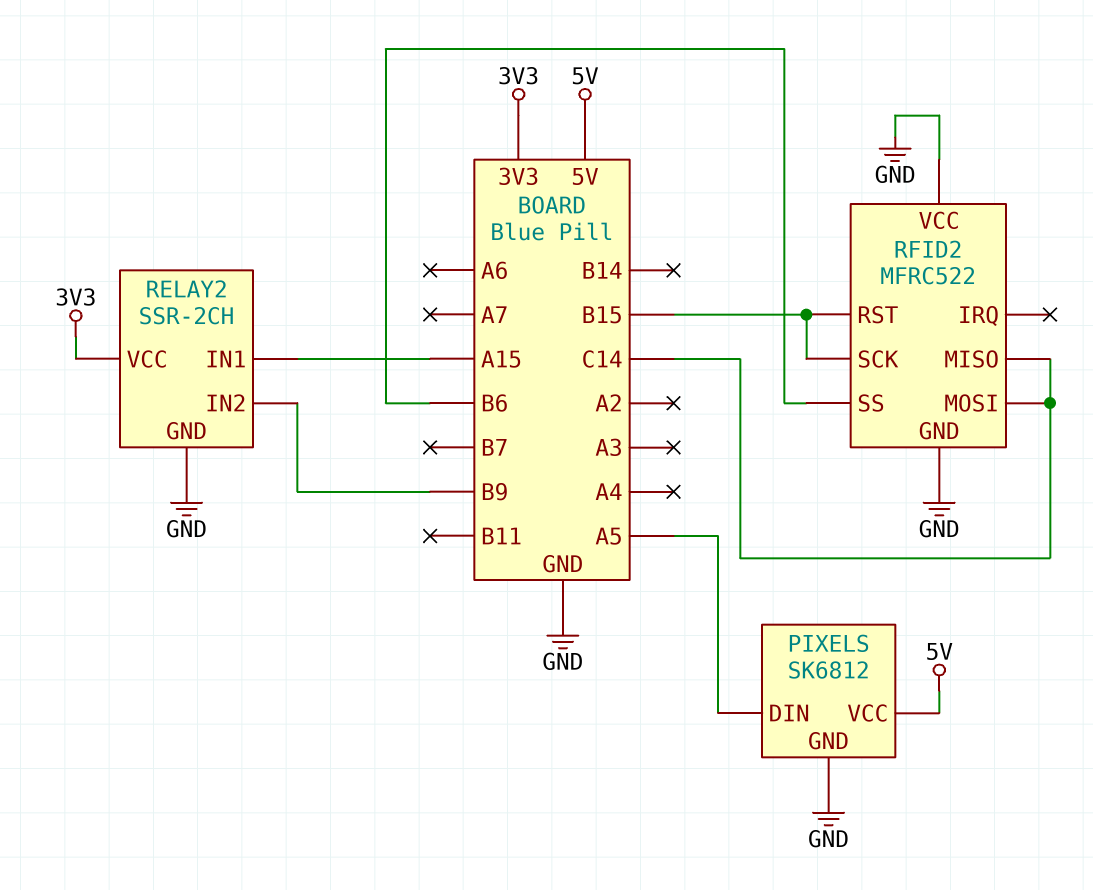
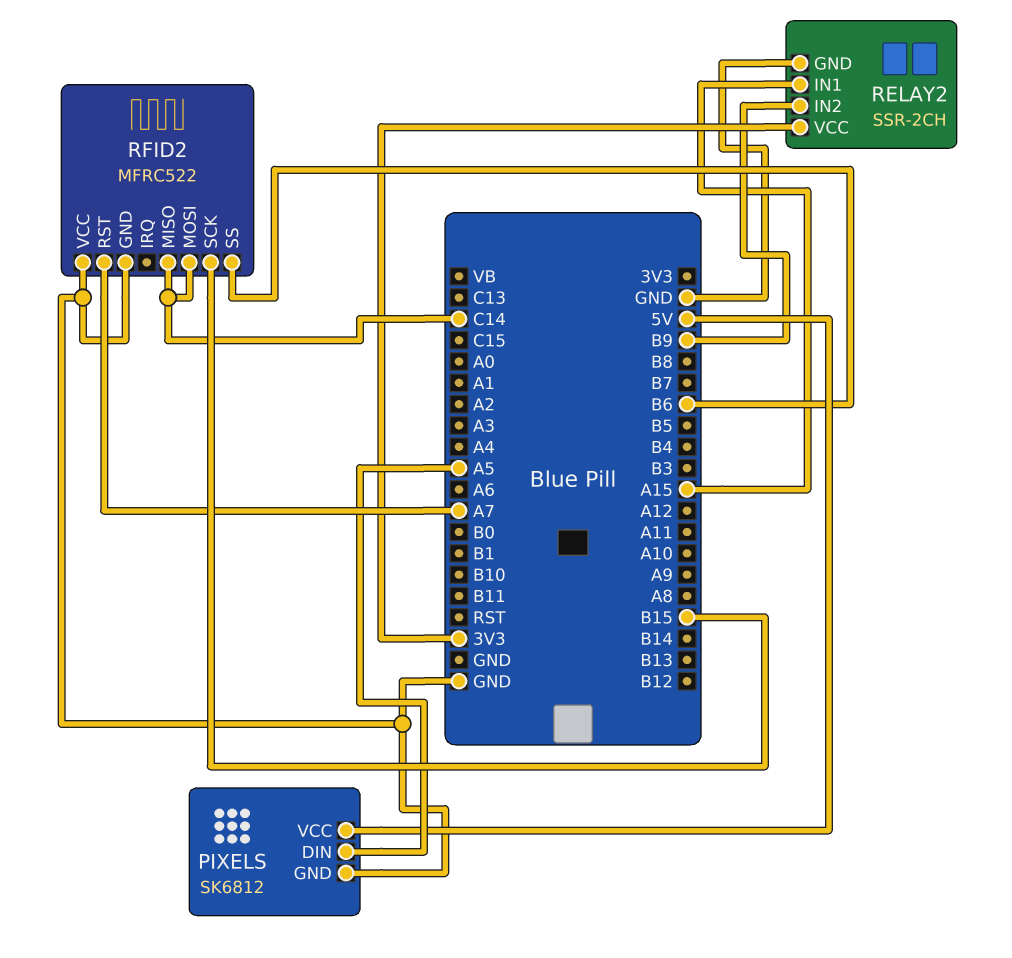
RFID2 pin RST: B15 -> A7

